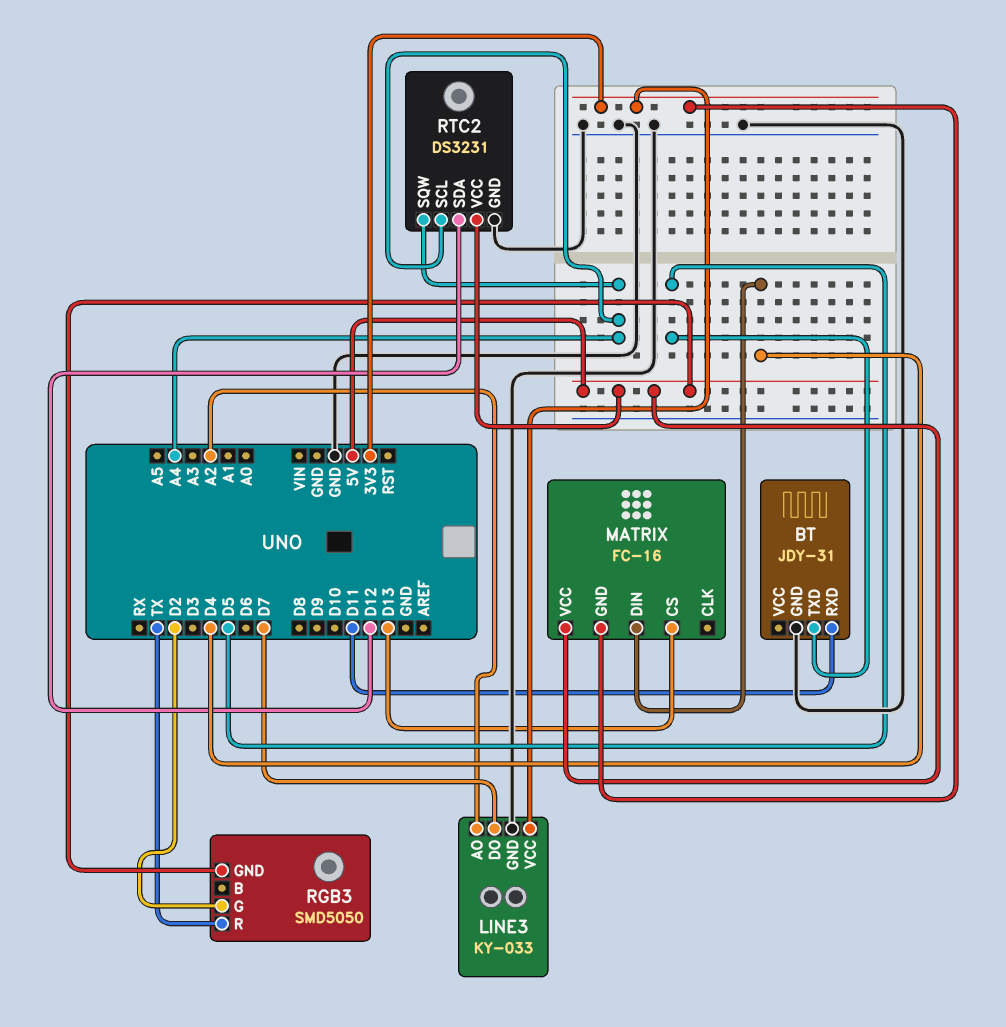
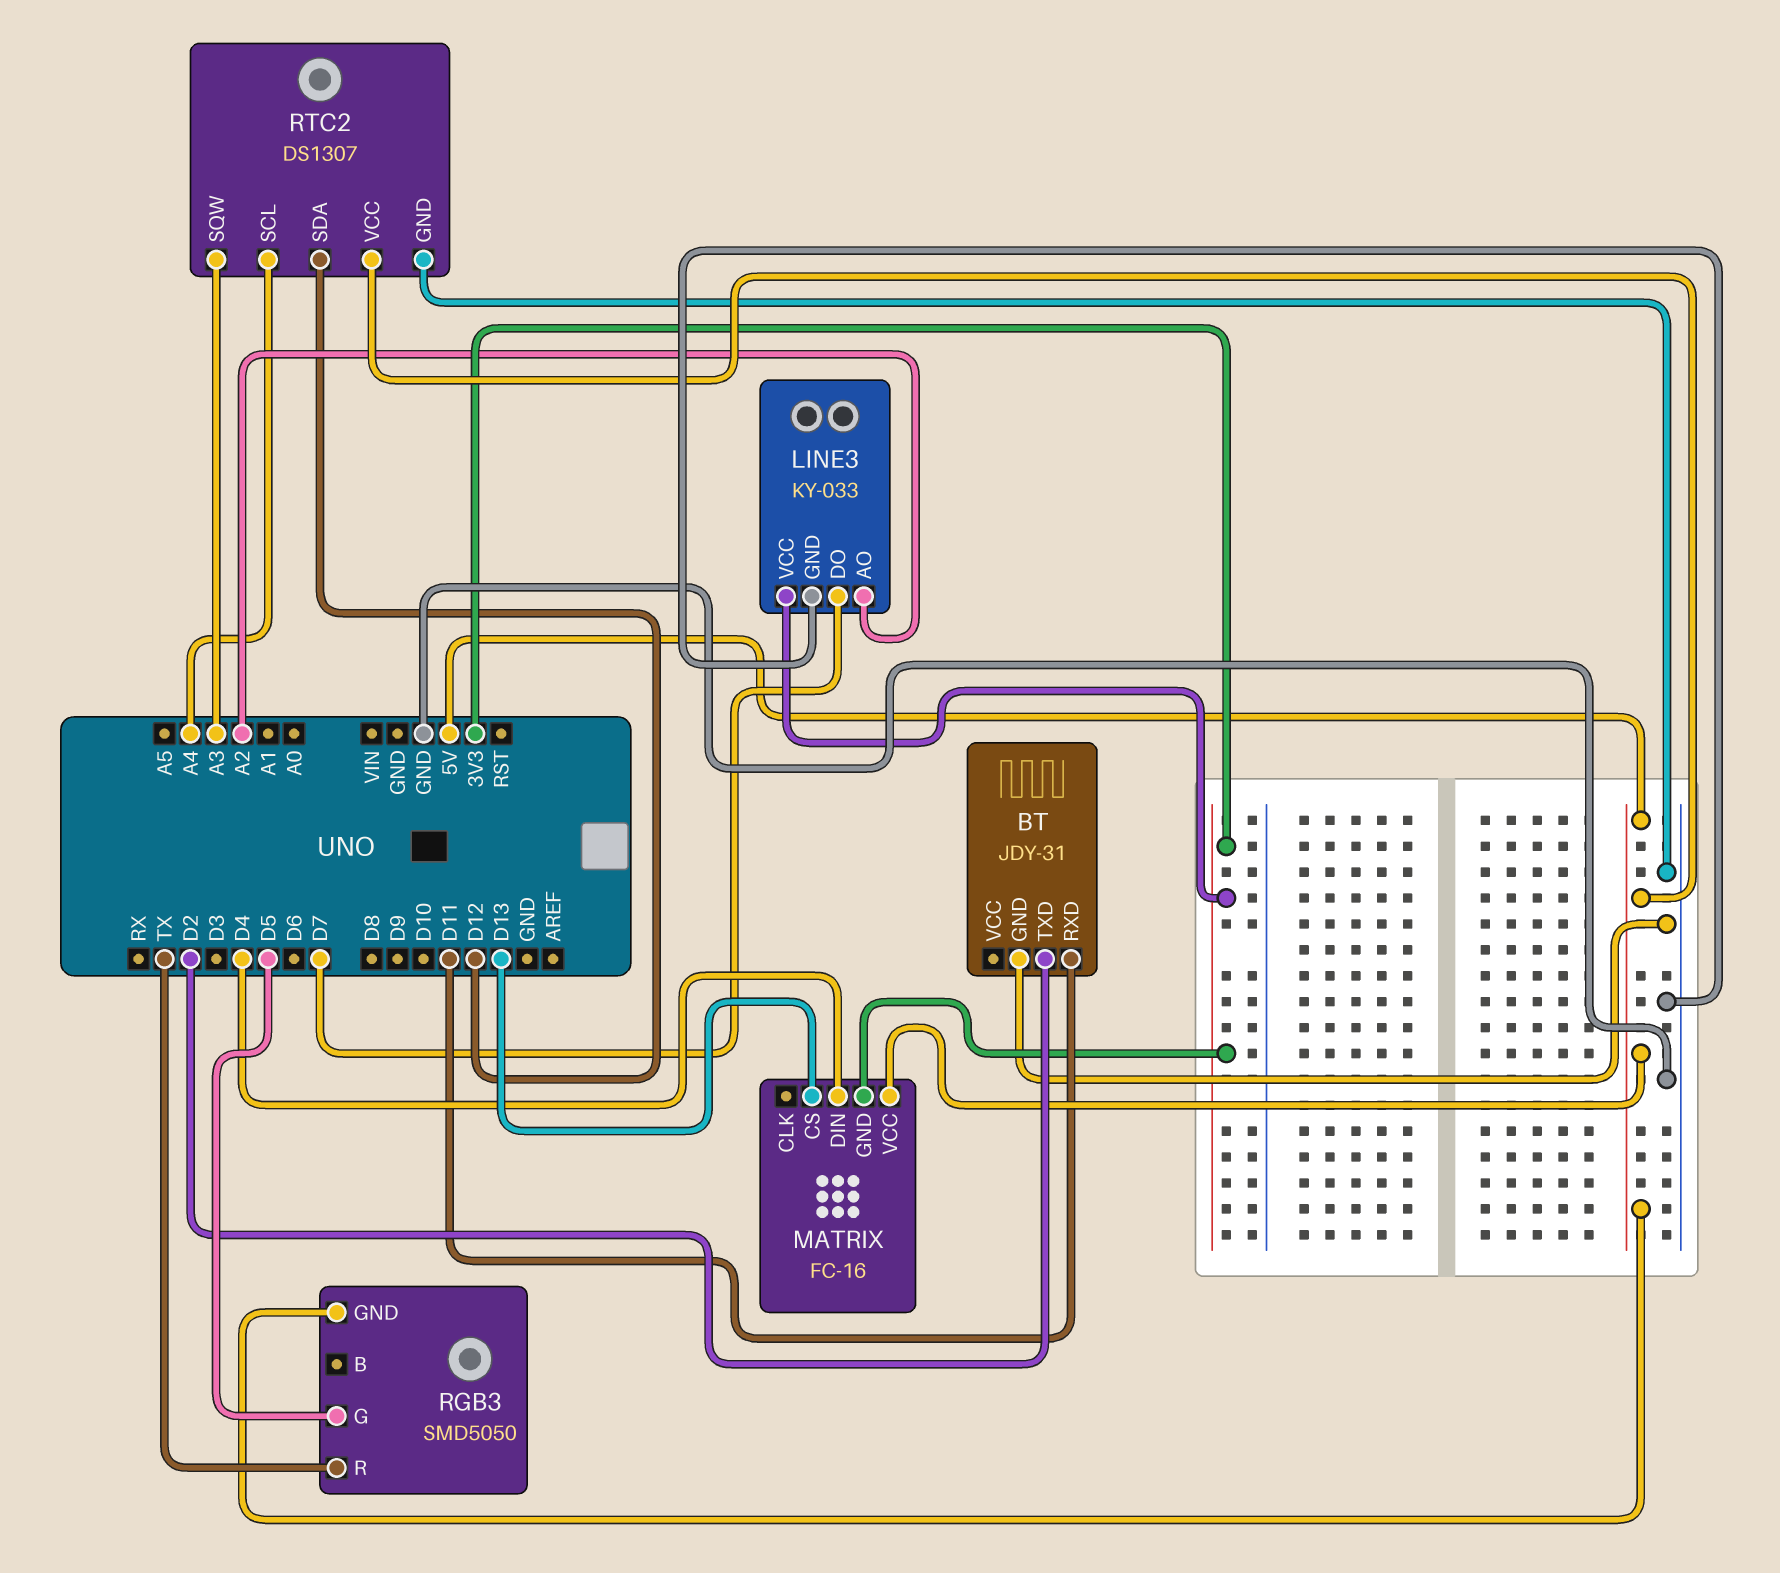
BT pin TXD: D5 -> D2
RGB3 pin G: D2 -> D5
RTC2: DS3231 -> DS1307
RTC2 pin SQW: A4 -> A3

